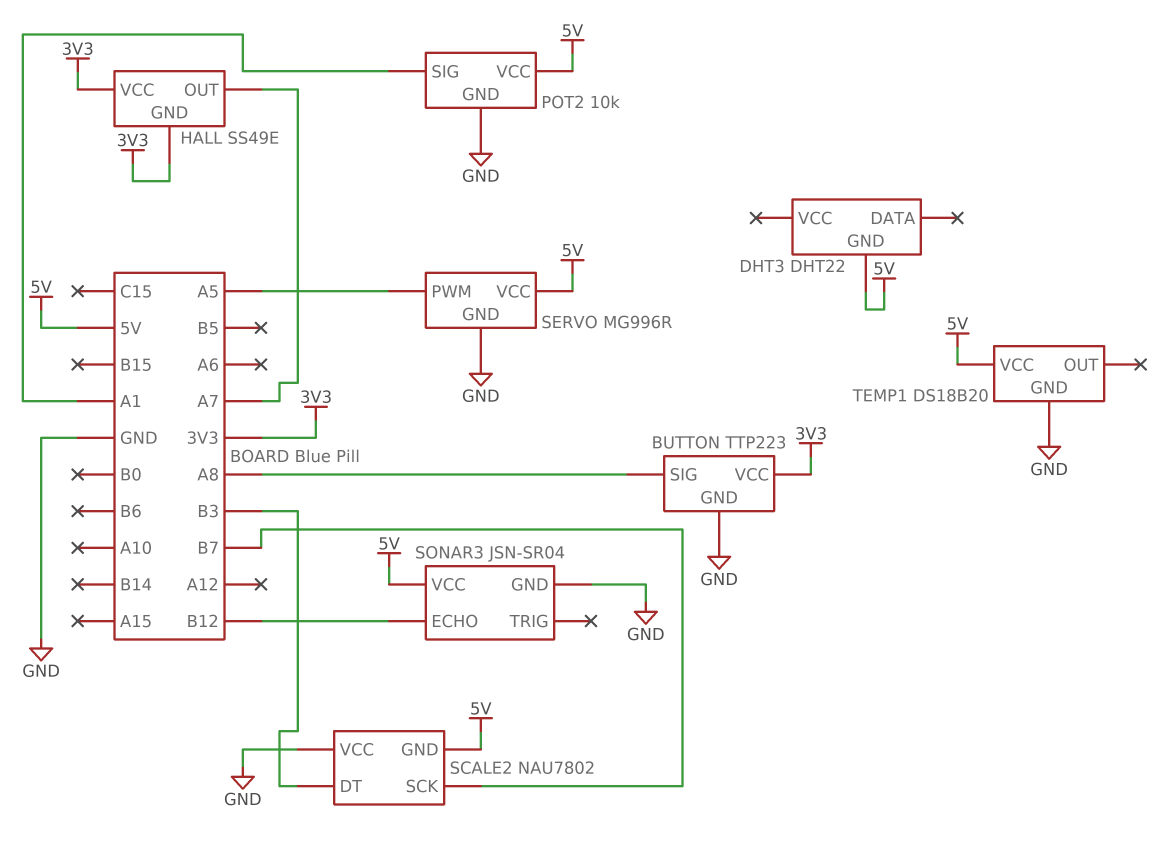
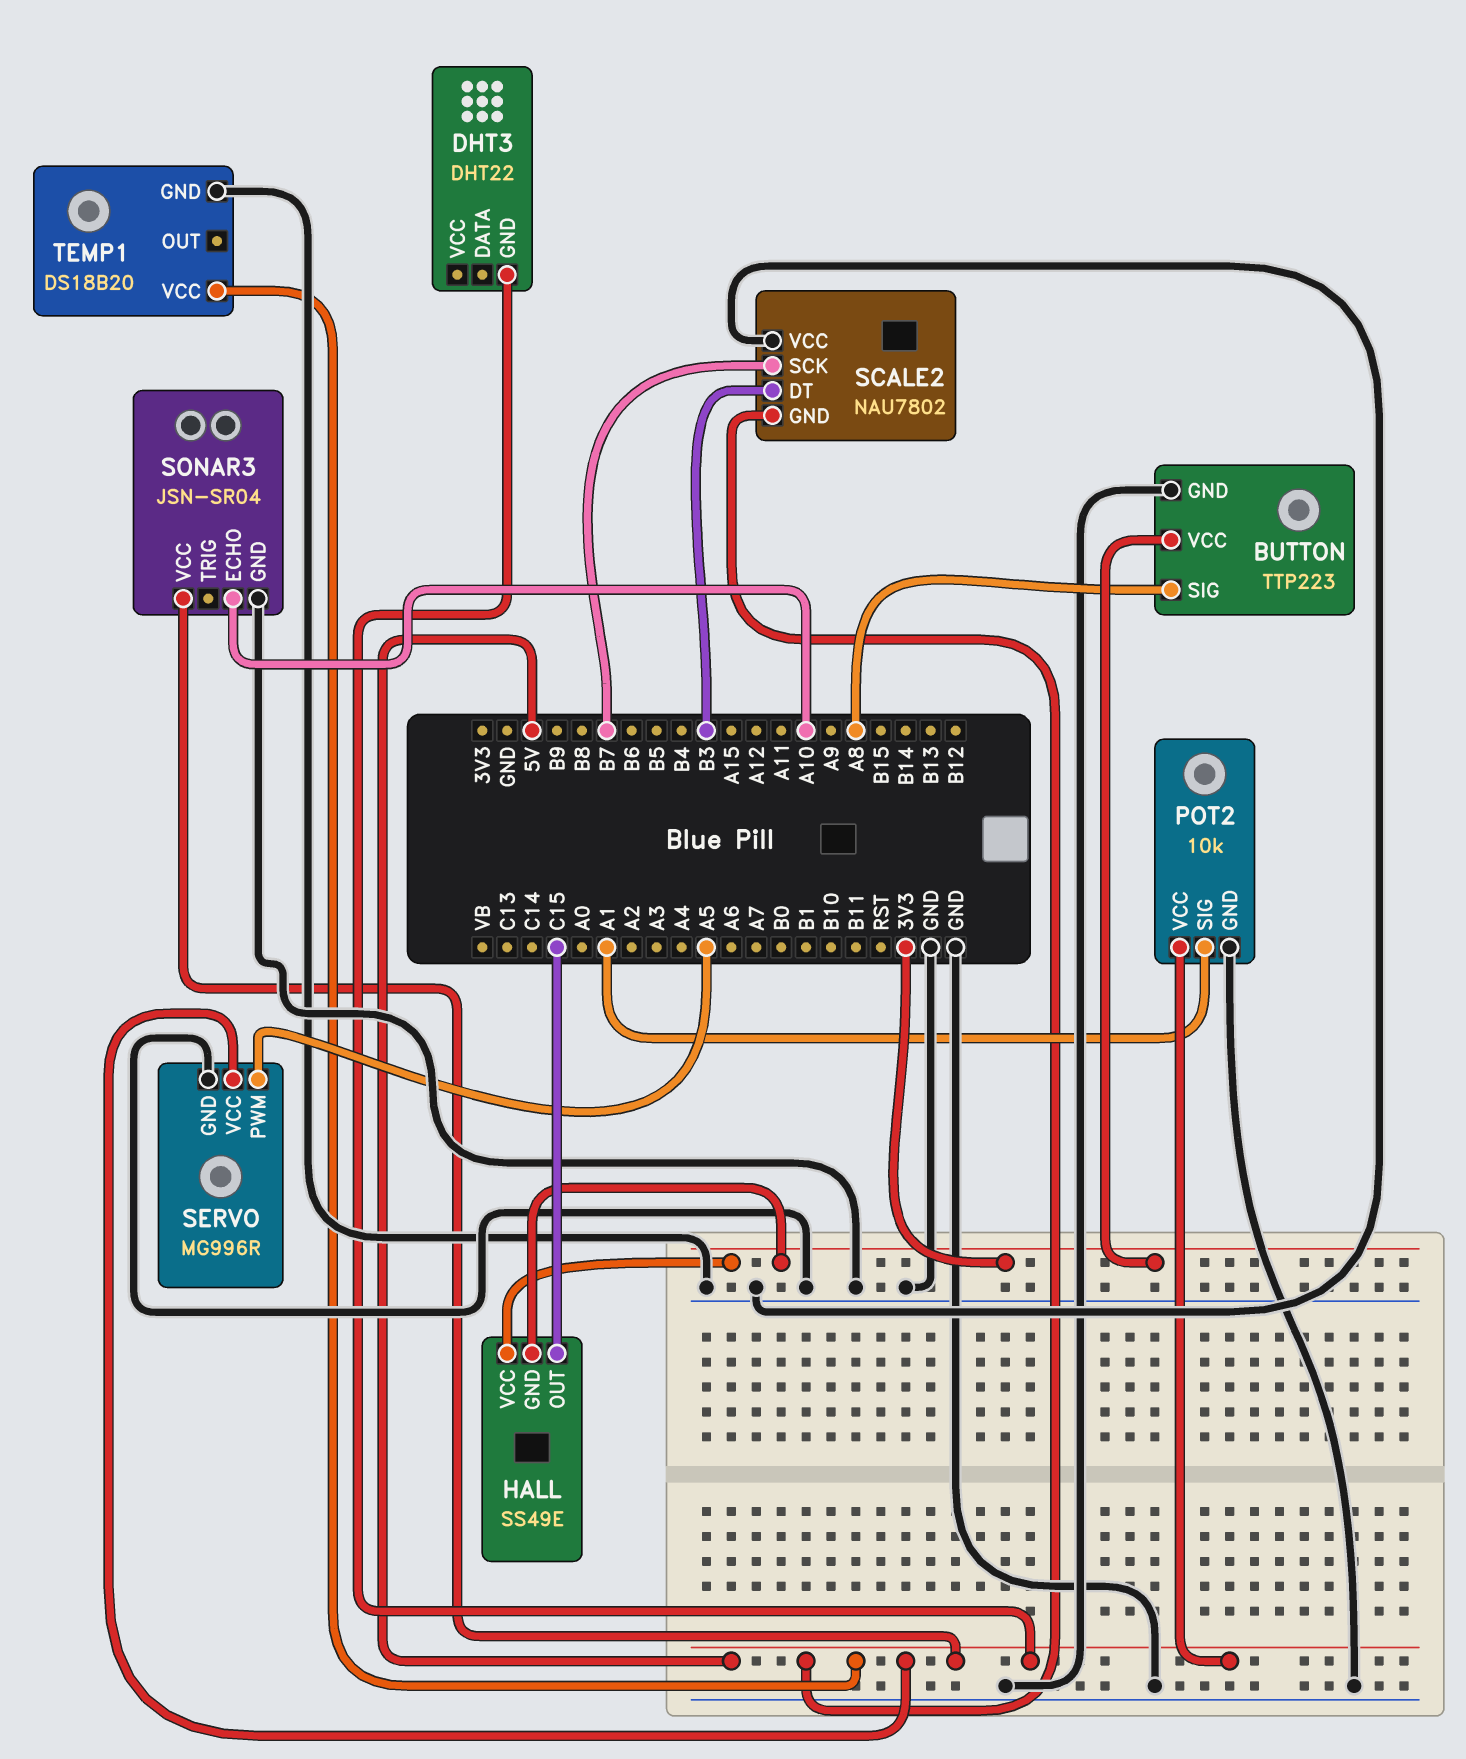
HALL pin OUT: A7 -> C15
SONAR3 pin ECHO: B12 -> A10

